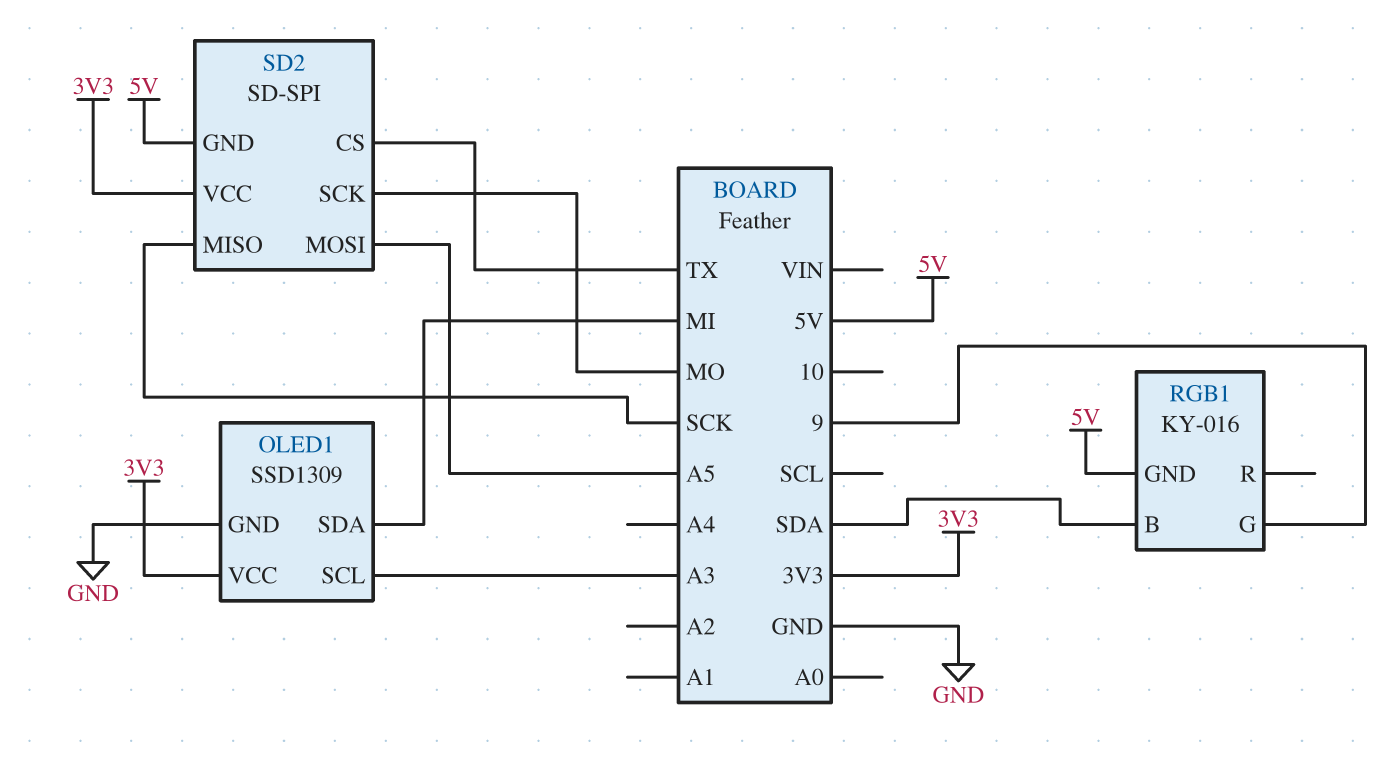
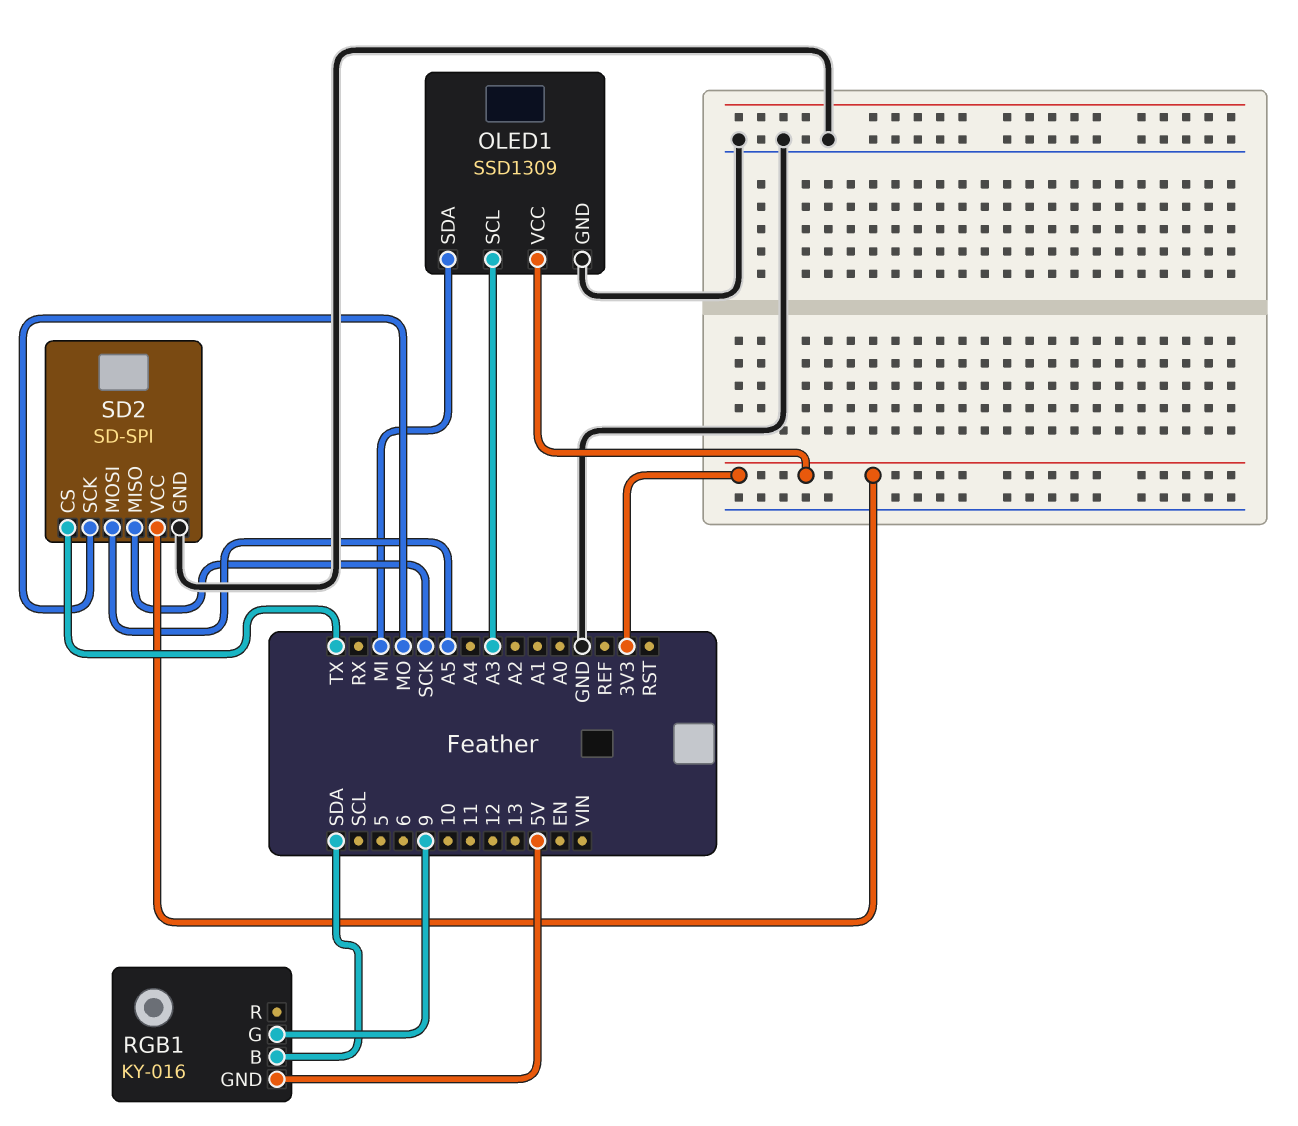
SD2 pin GND: 5V -> GND

